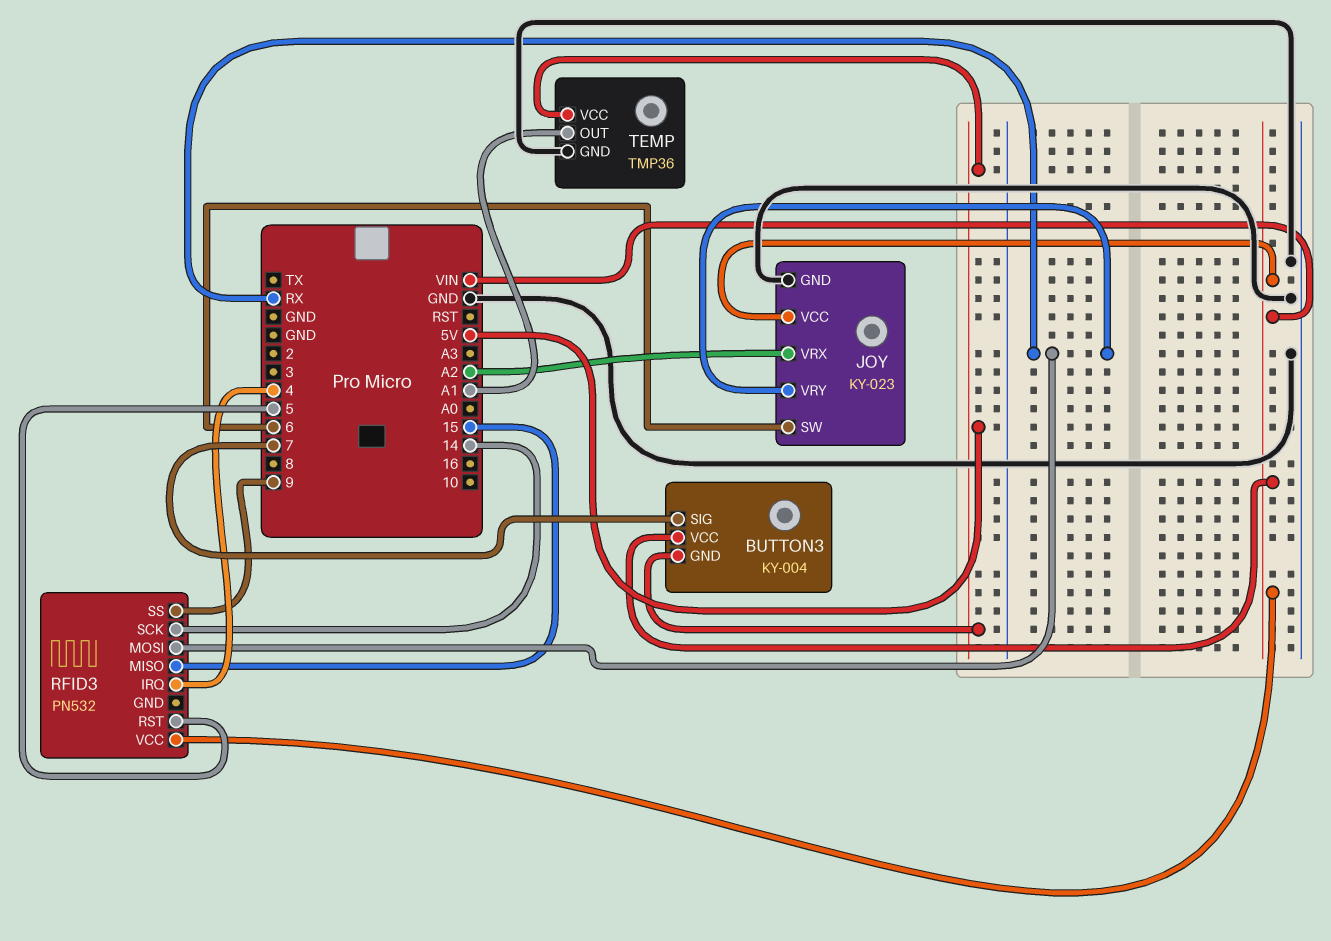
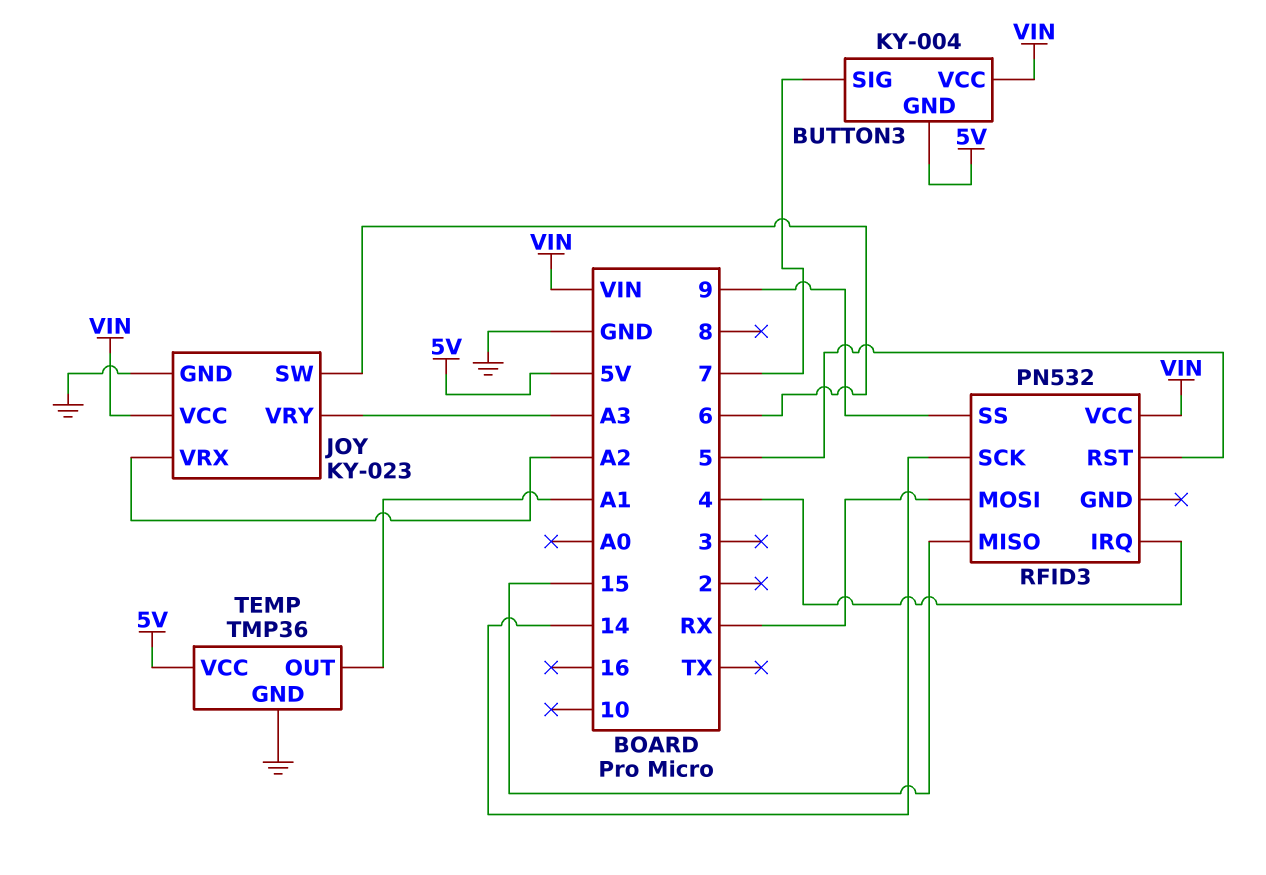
JOY pin VRY: RX -> A3

